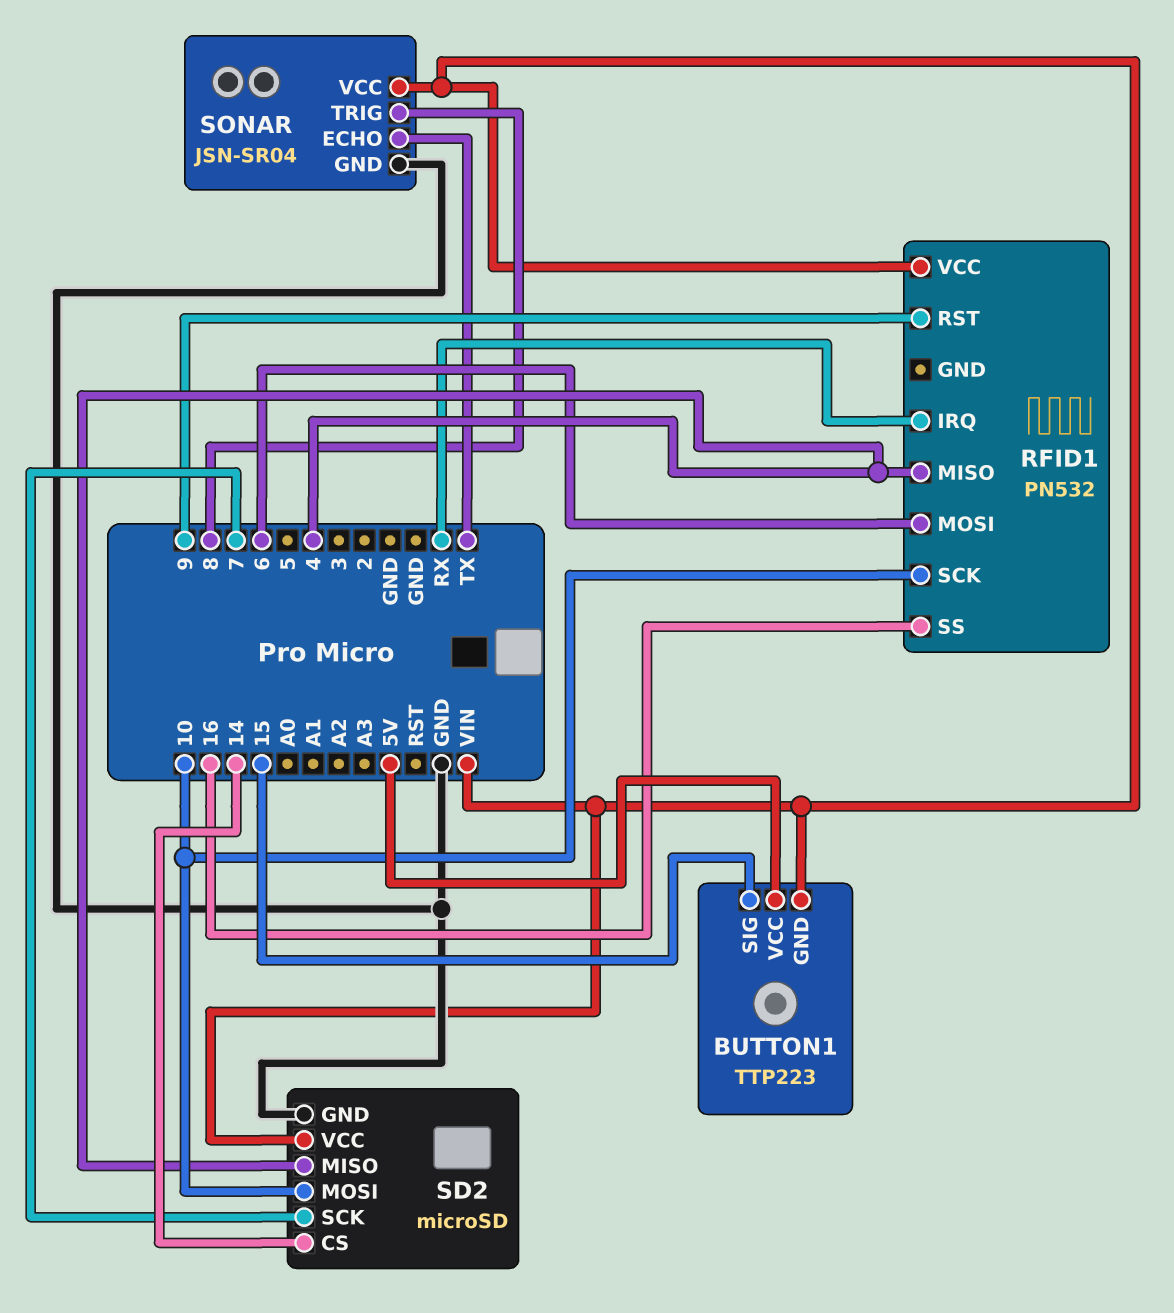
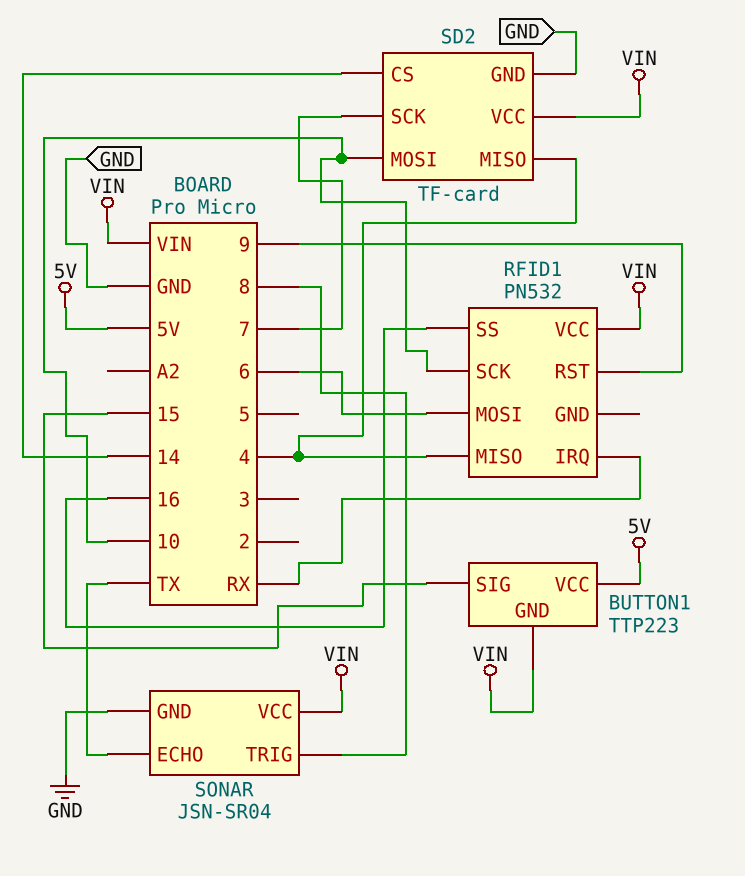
SD2: microSD -> TF-card

